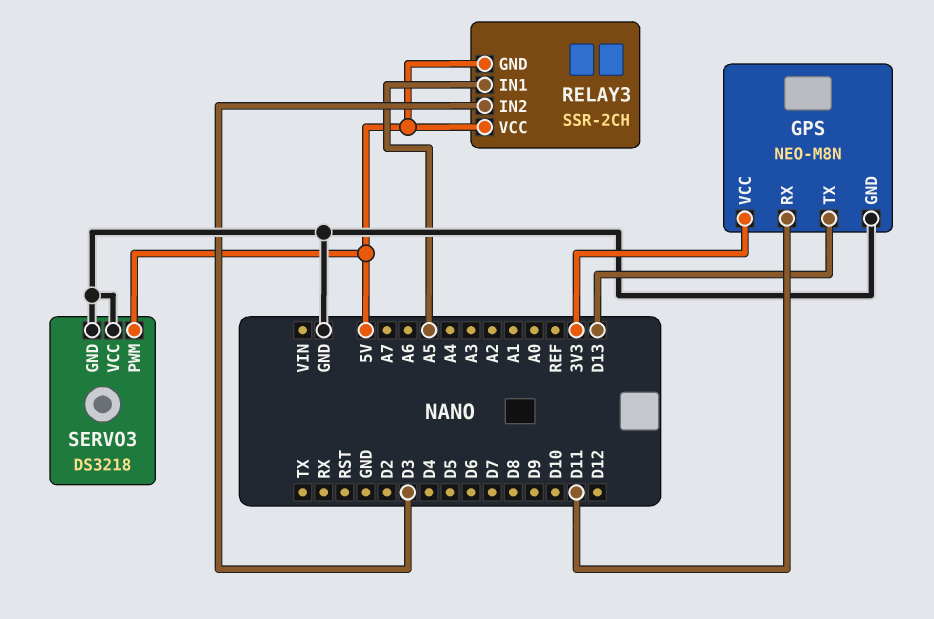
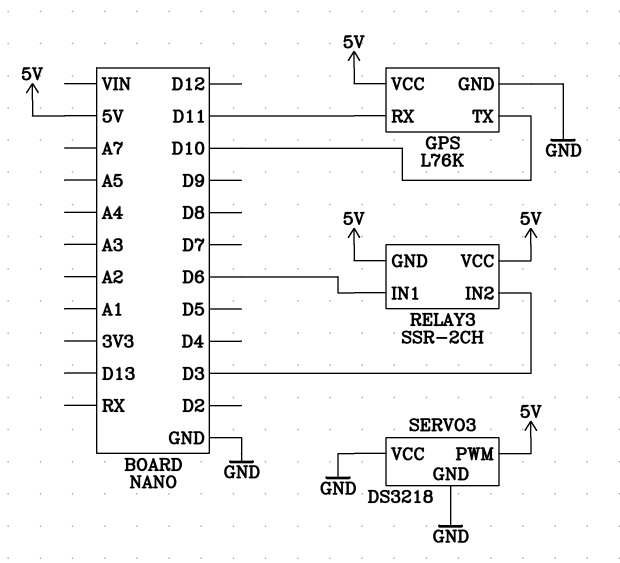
GPS: NEO-M8N -> L76K
GPS pin TX: D13 -> D10
GPS pin VCC: 3V3 -> 5V
RELAY3 pin IN1: A5 -> D6

